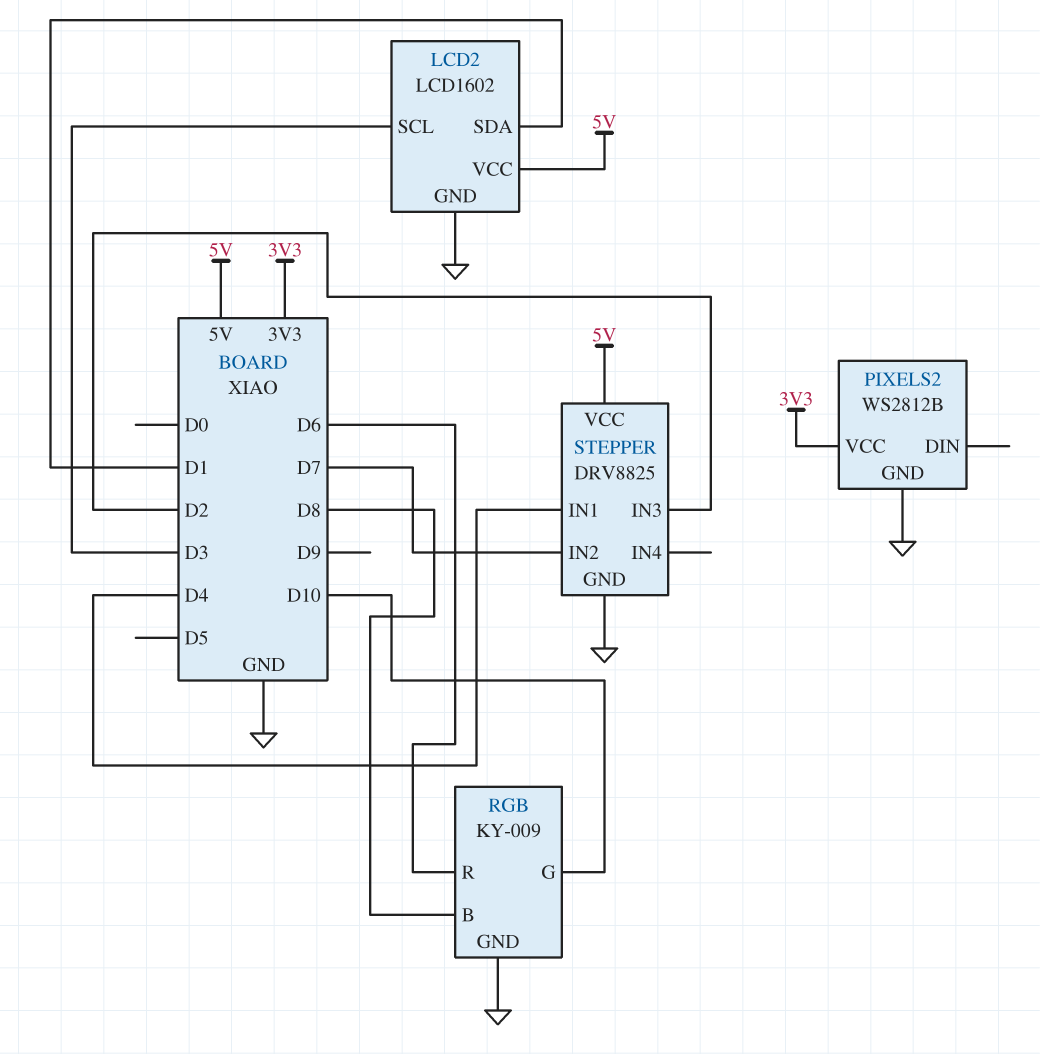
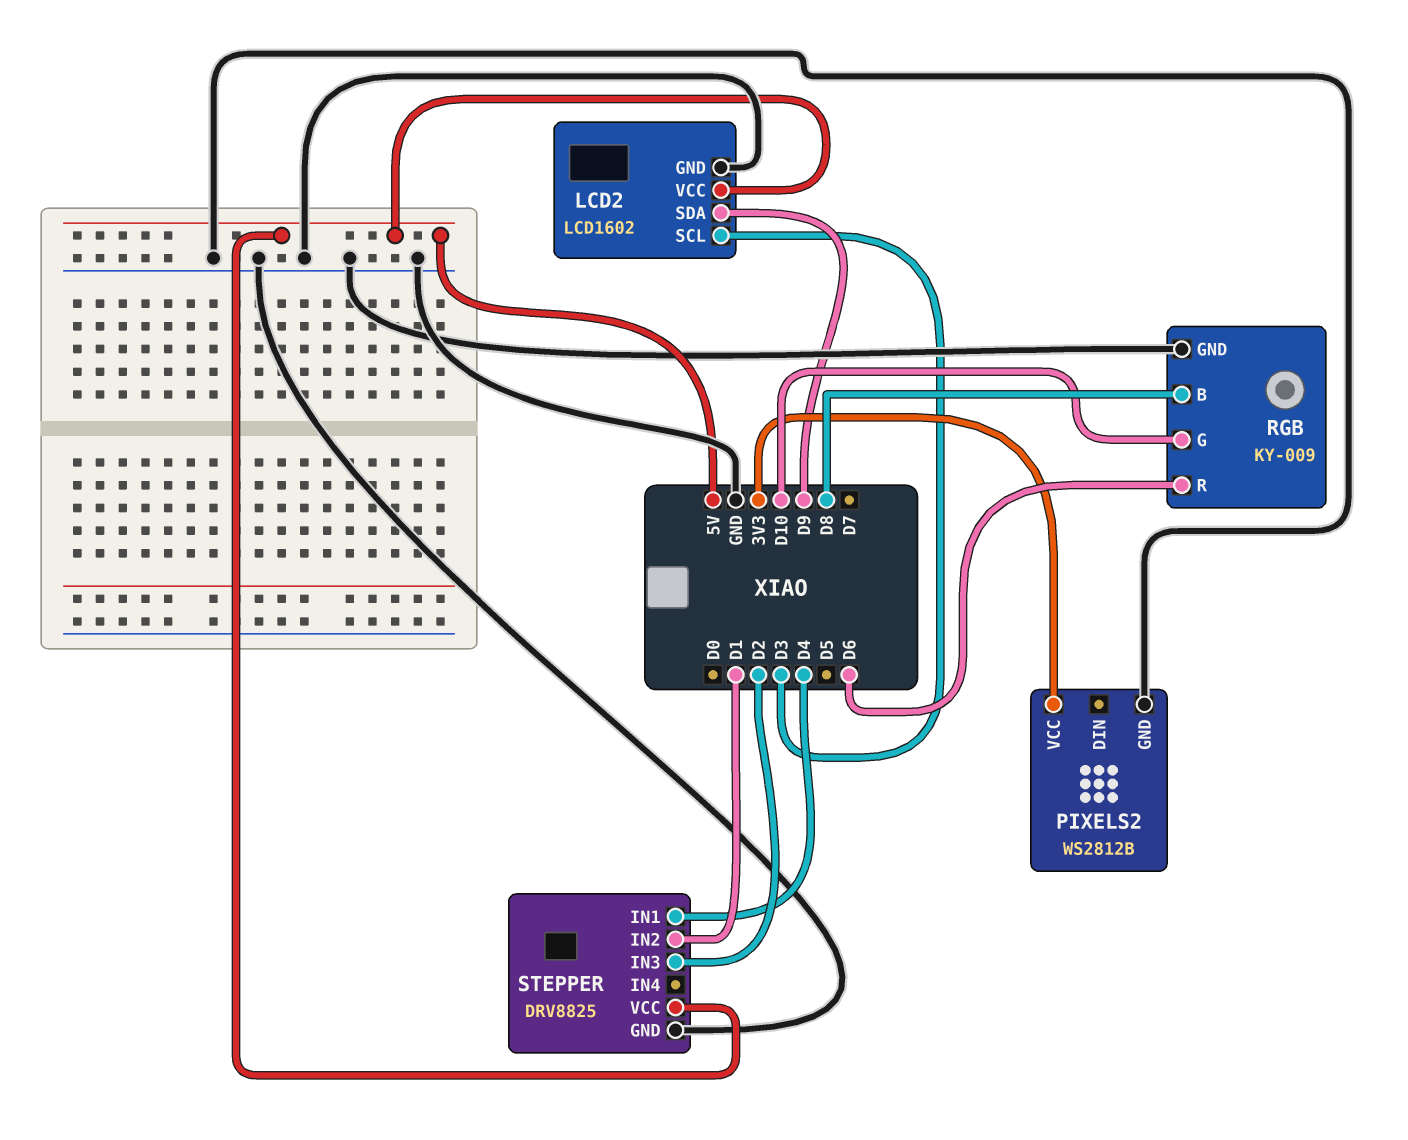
LCD2 pin SDA: D1 -> D9
STEPPER pin IN2: D7 -> D1

